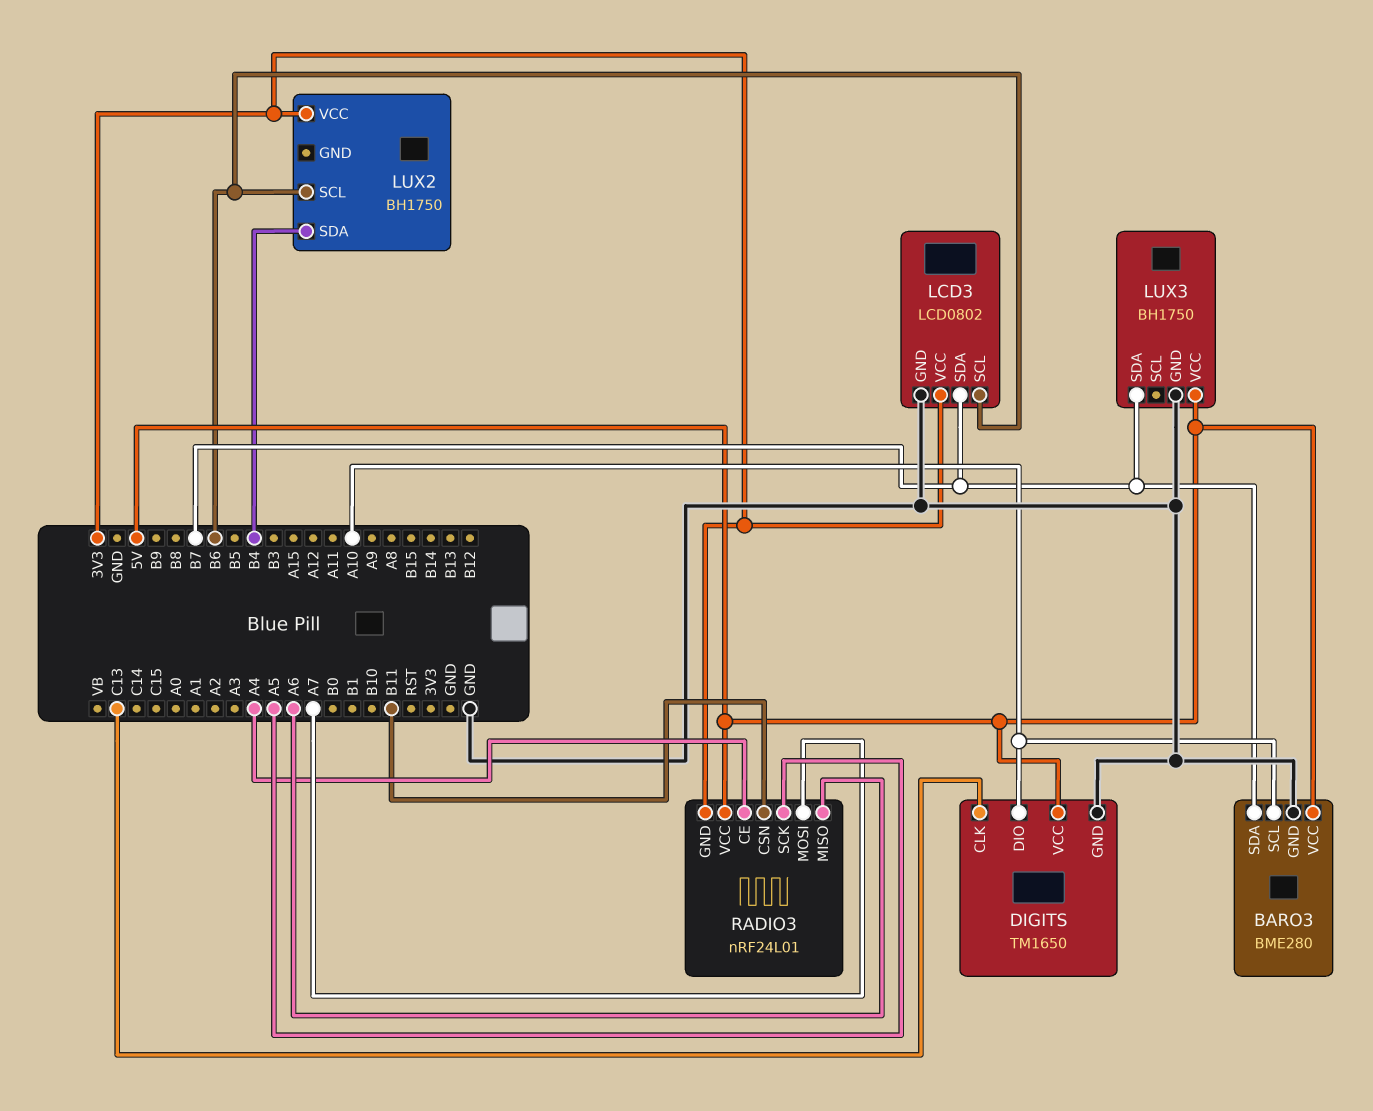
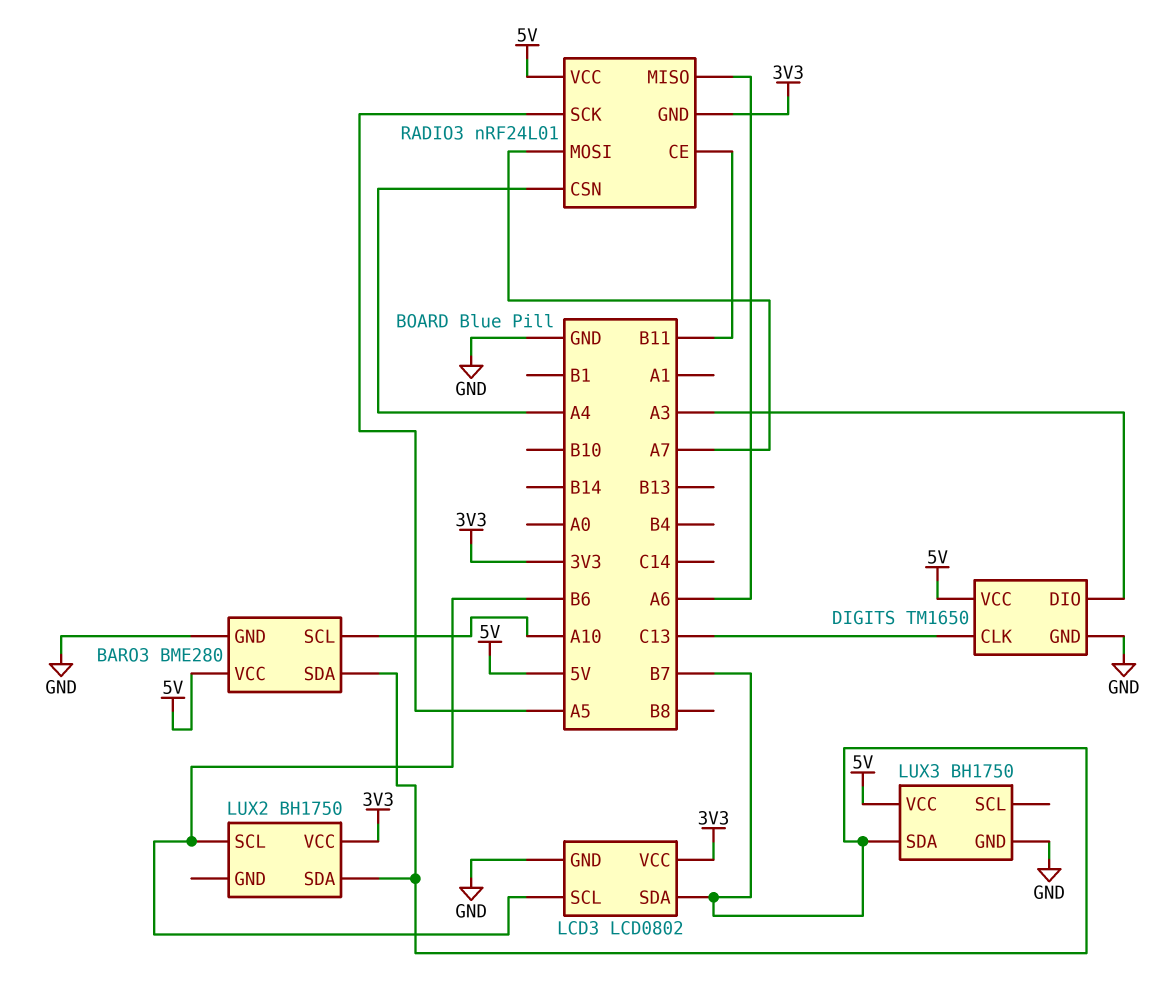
DIGITS pin DIO: A10 -> A3
LUX2 pin SDA: B4 -> B7
RADIO3 pin CE: A4 -> B11
RADIO3 pin CSN: B11 -> A4

